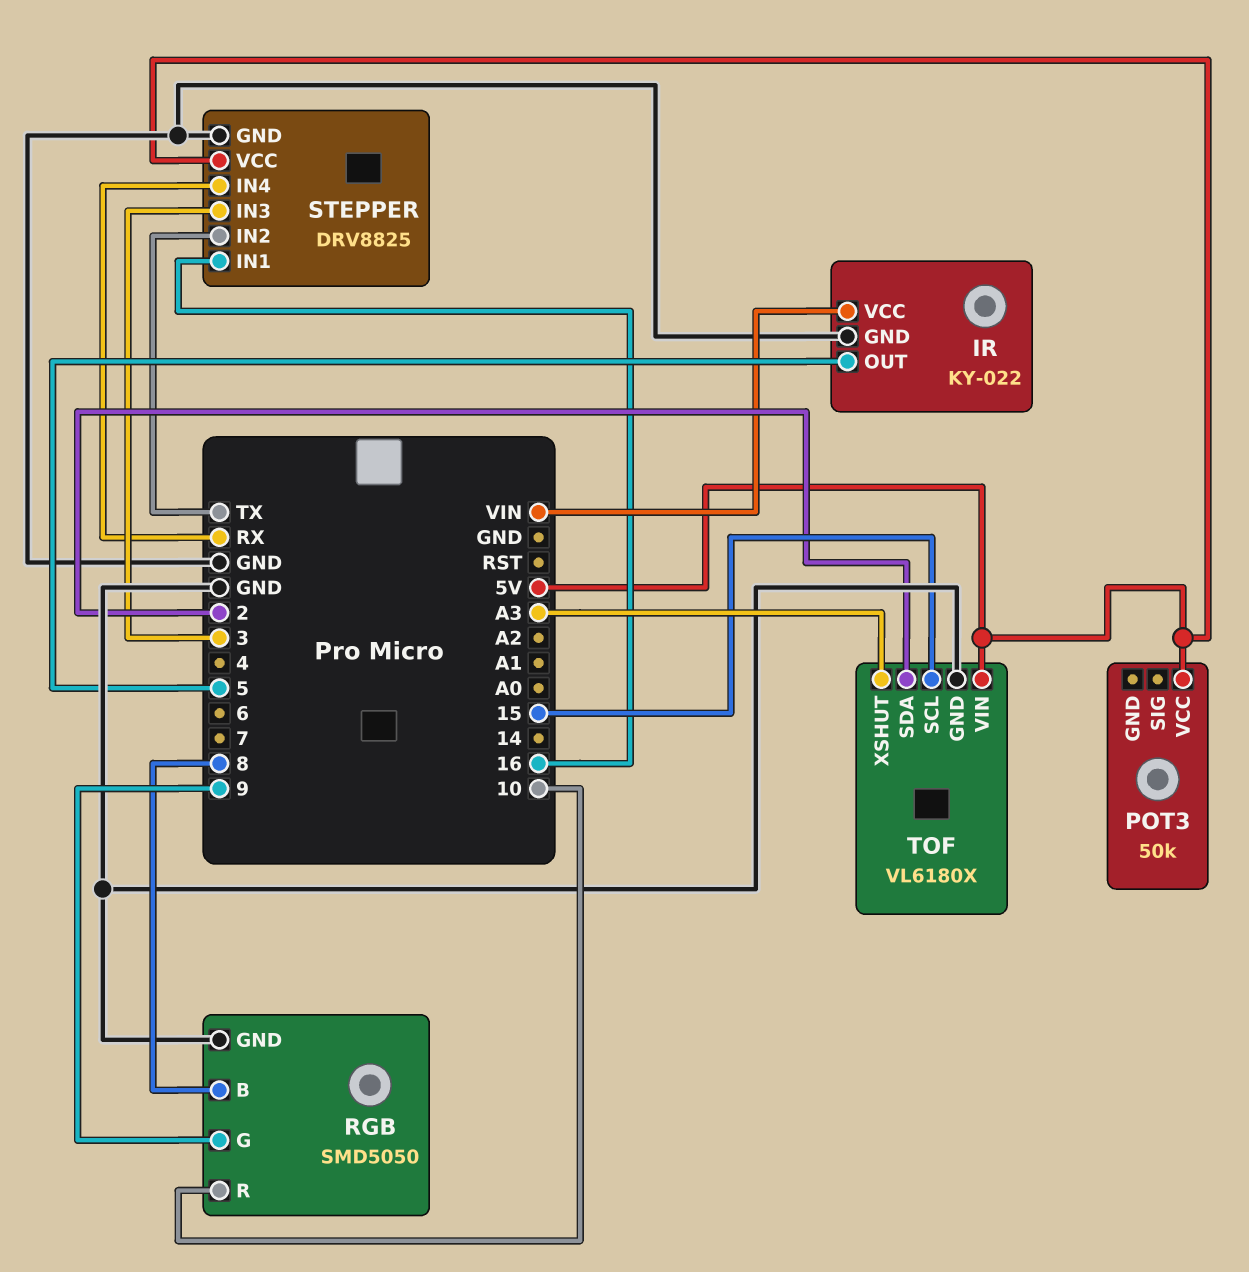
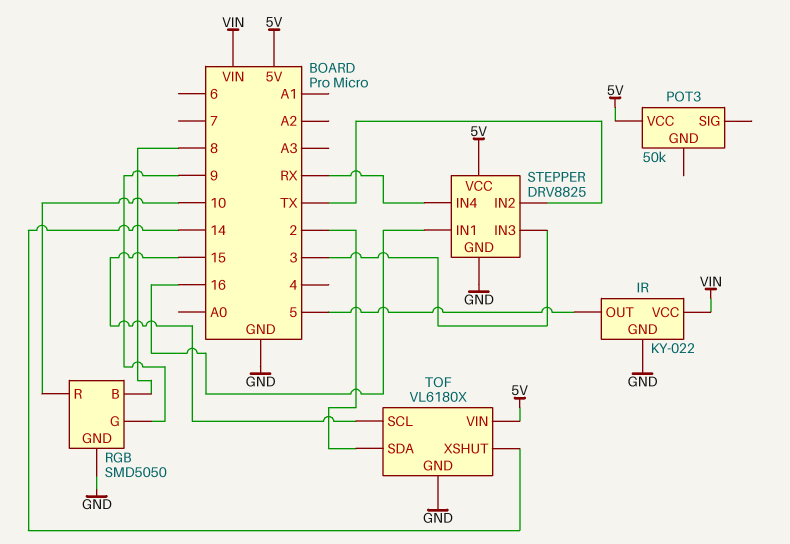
TOF pin XSHUT: A3 -> 14

